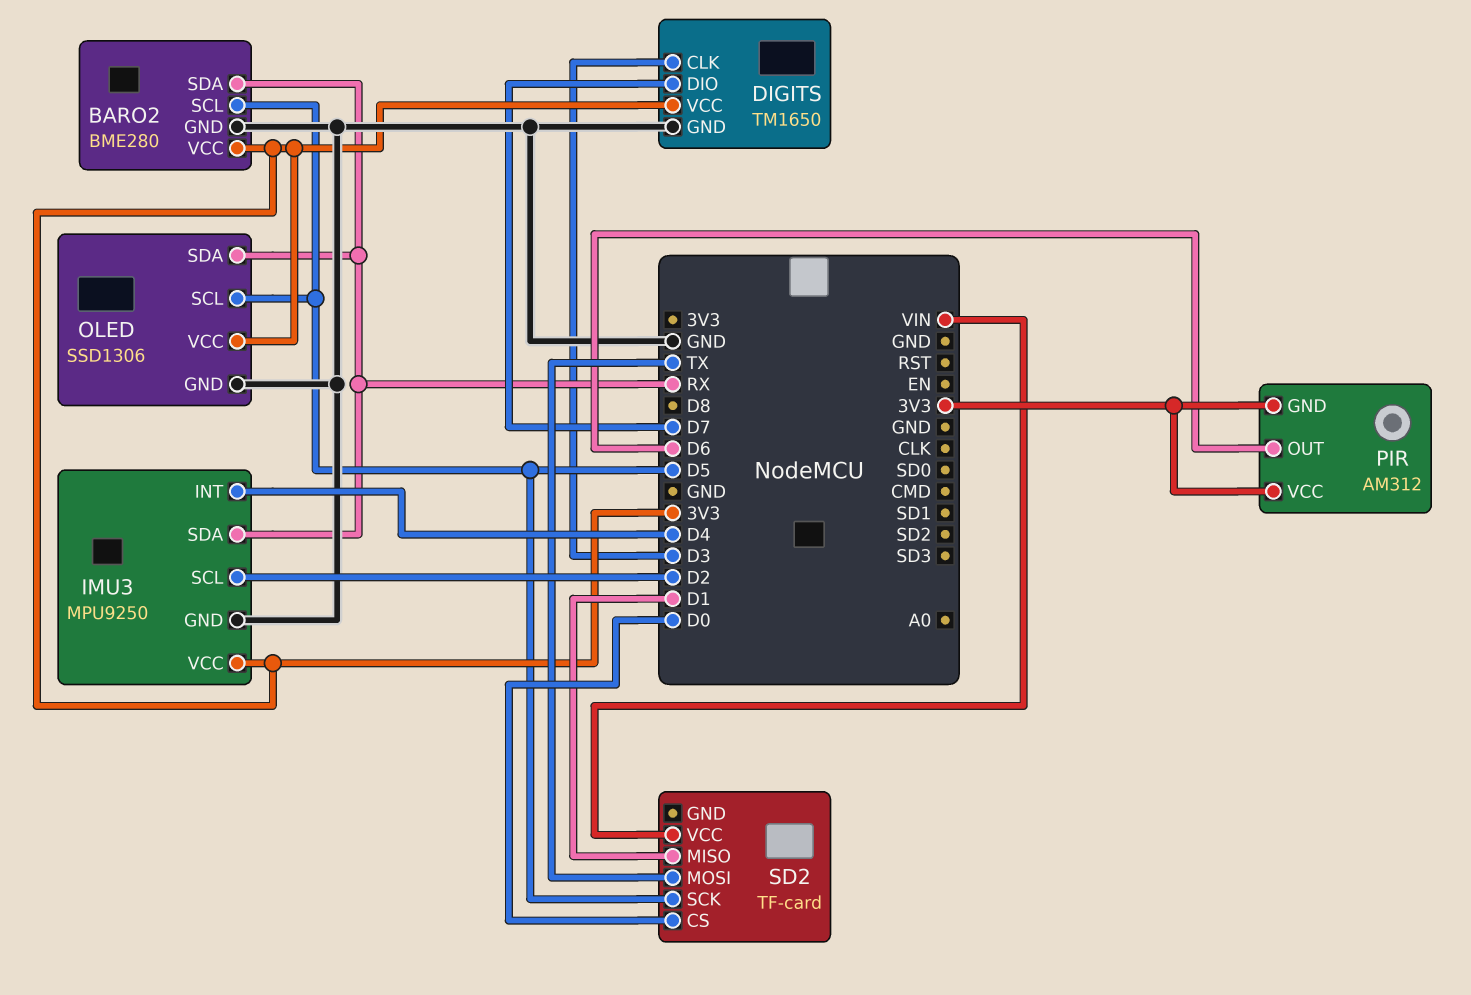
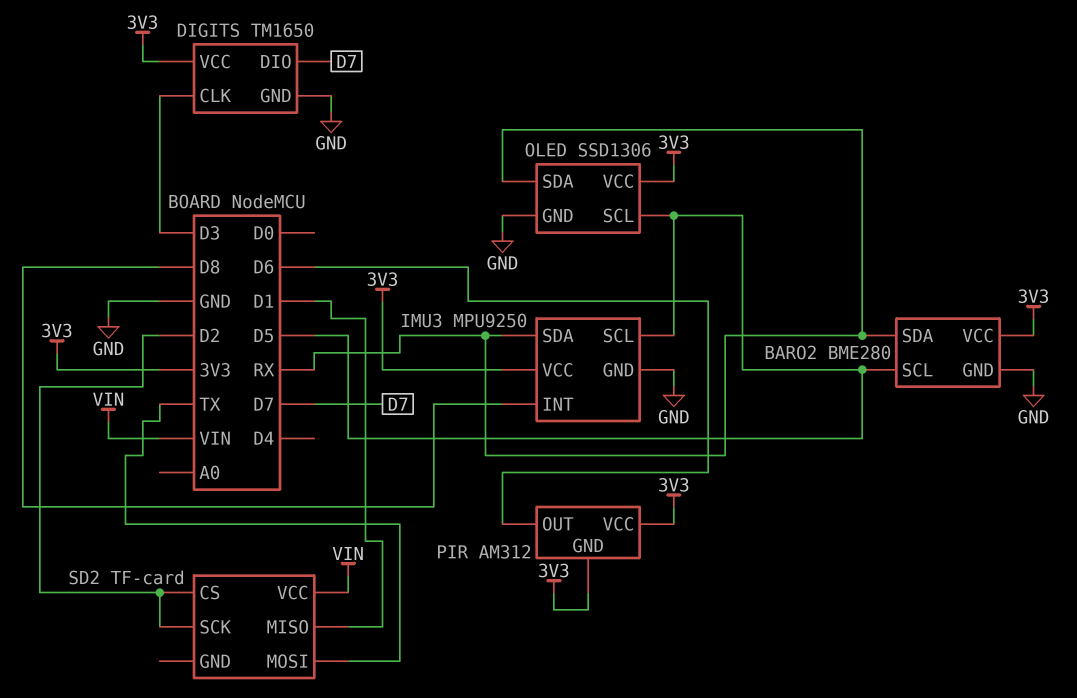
IMU3 pin INT: D4 -> D8
IMU3 pin SCL: D2 -> D5
SD2 pin CS: D0 -> D2
SD2 pin SCK: D5 -> D2

